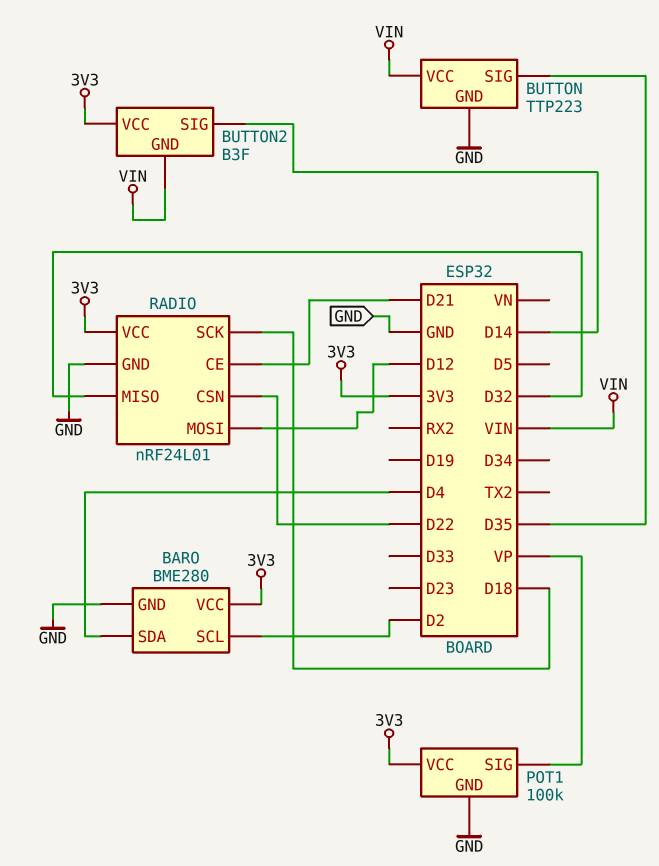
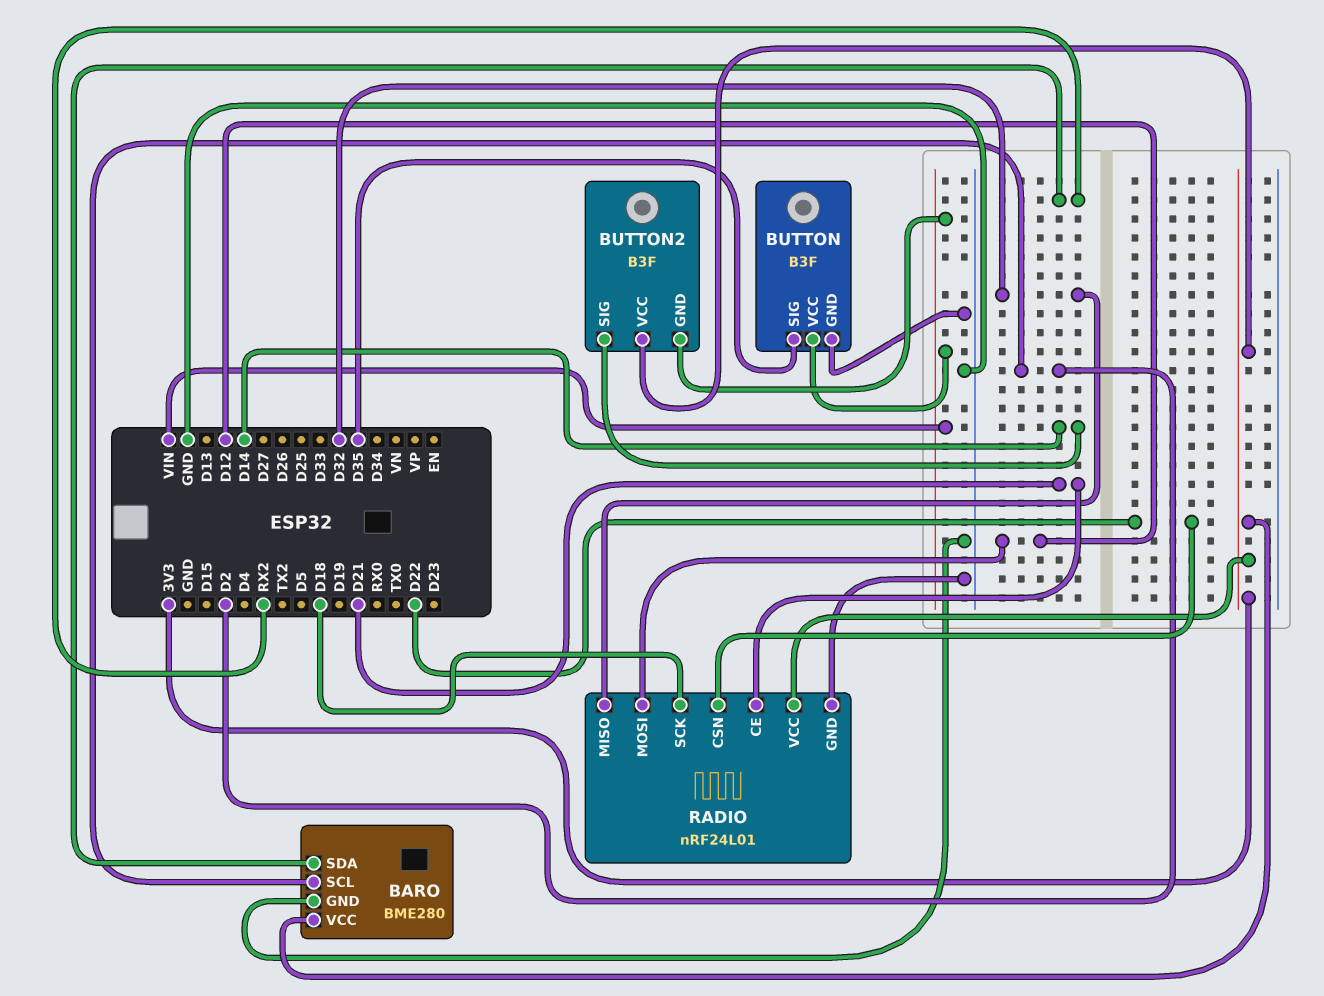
BARO pin SDA: D4 -> RX2
BUTTON: TTP223 -> B3F
POT1: 100k -> none
POT1 pin GND: GND -> none
POT1 pin SIG: VP -> none
POT1 pin VCC: 3V3 -> none

